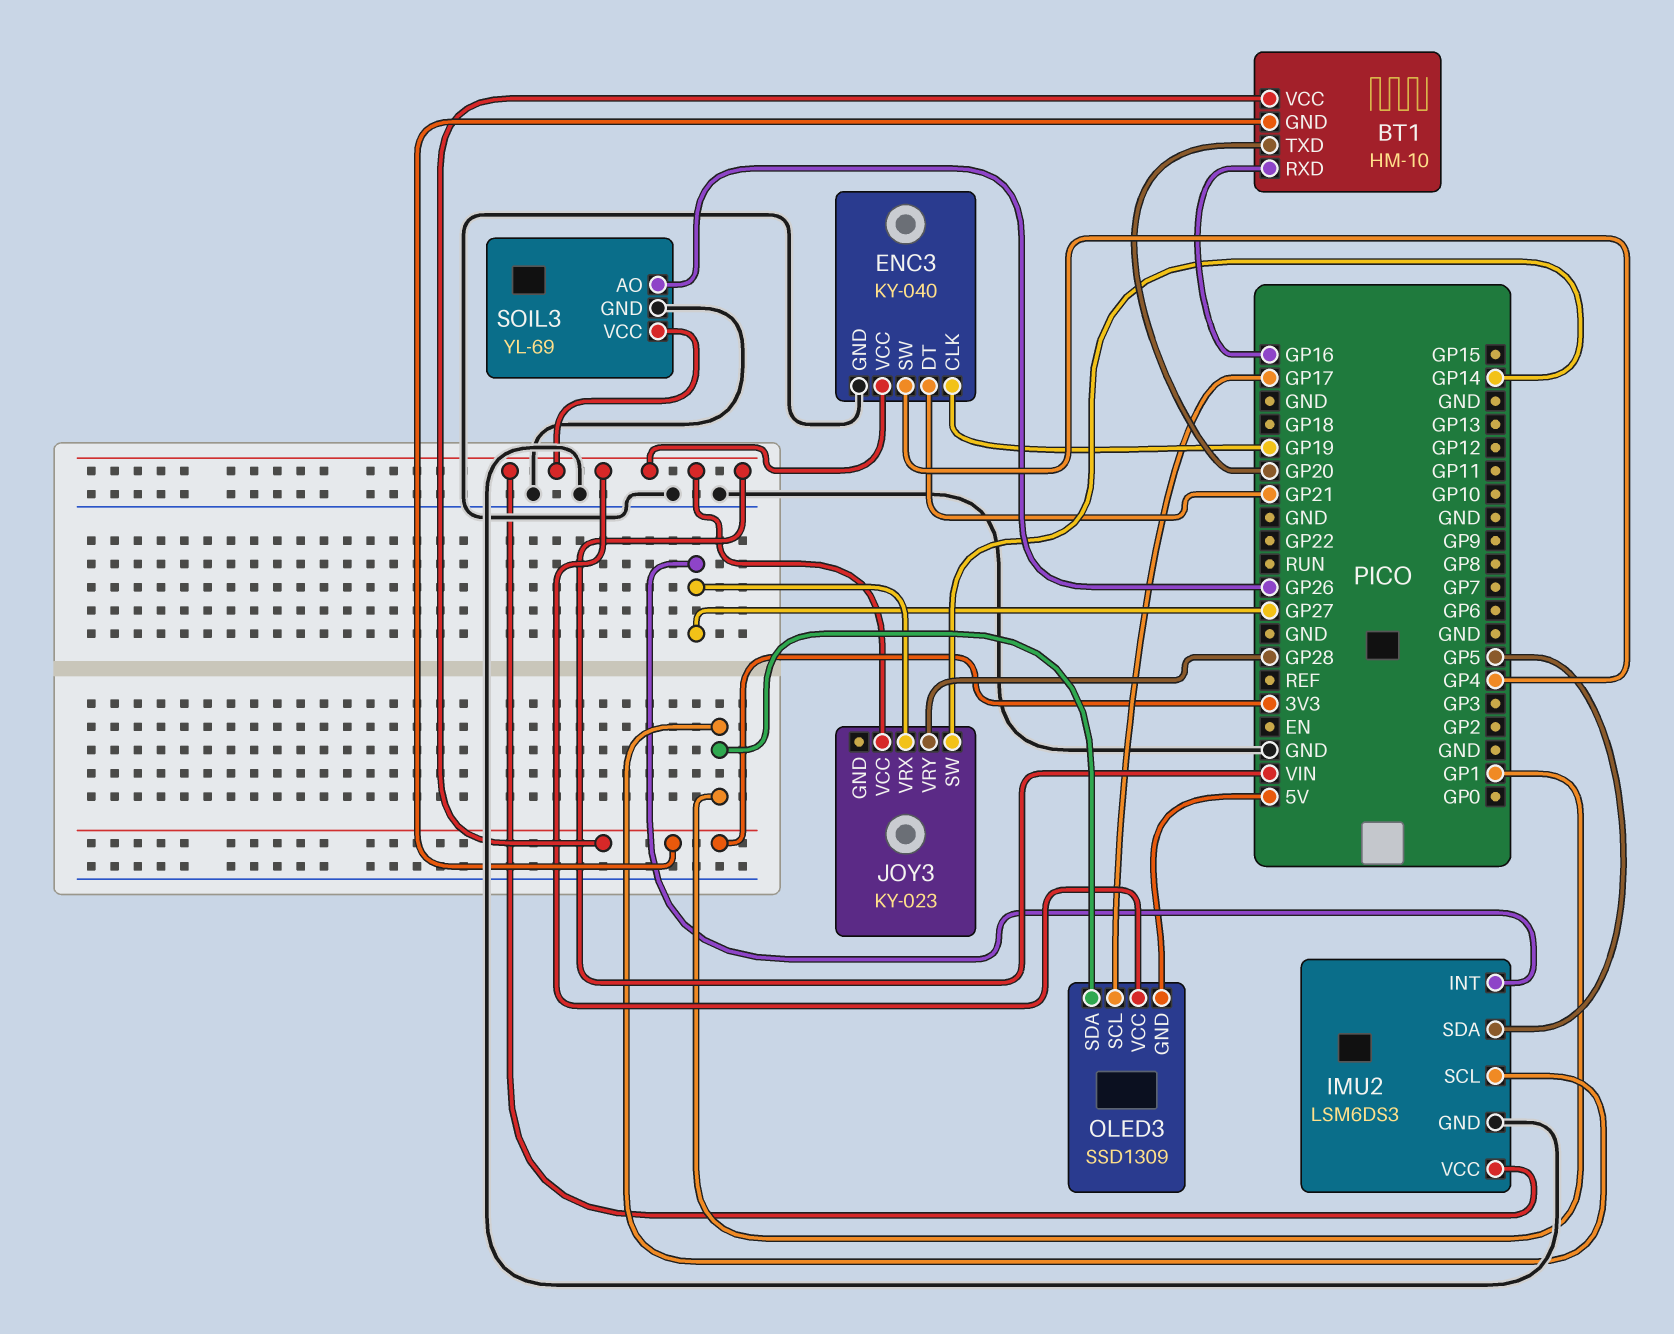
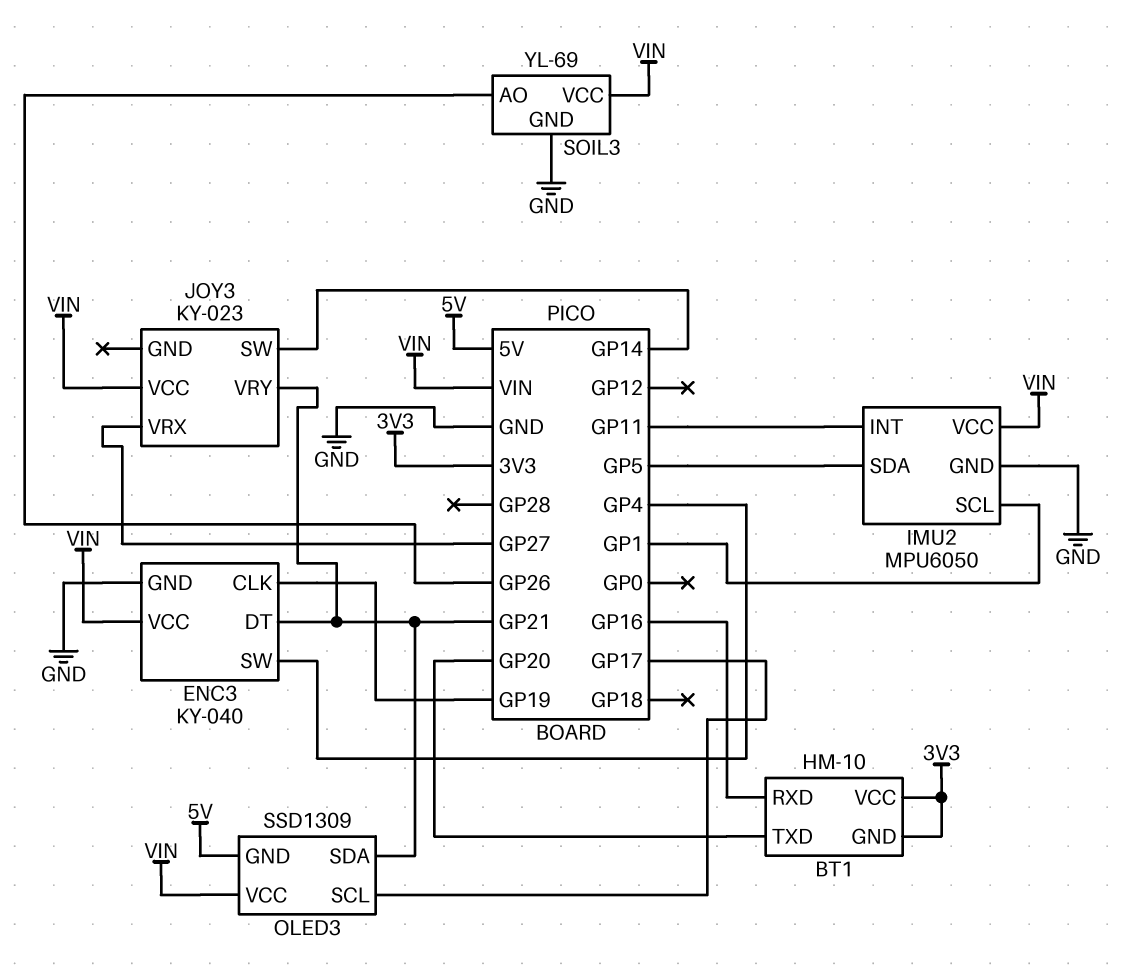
IMU2: LSM6DS3 -> MPU6050
IMU2 pin INT: GP27 -> GP11
JOY3 pin VRY: GP28 -> GP21
OLED3 pin SDA: GP1 -> GP21

